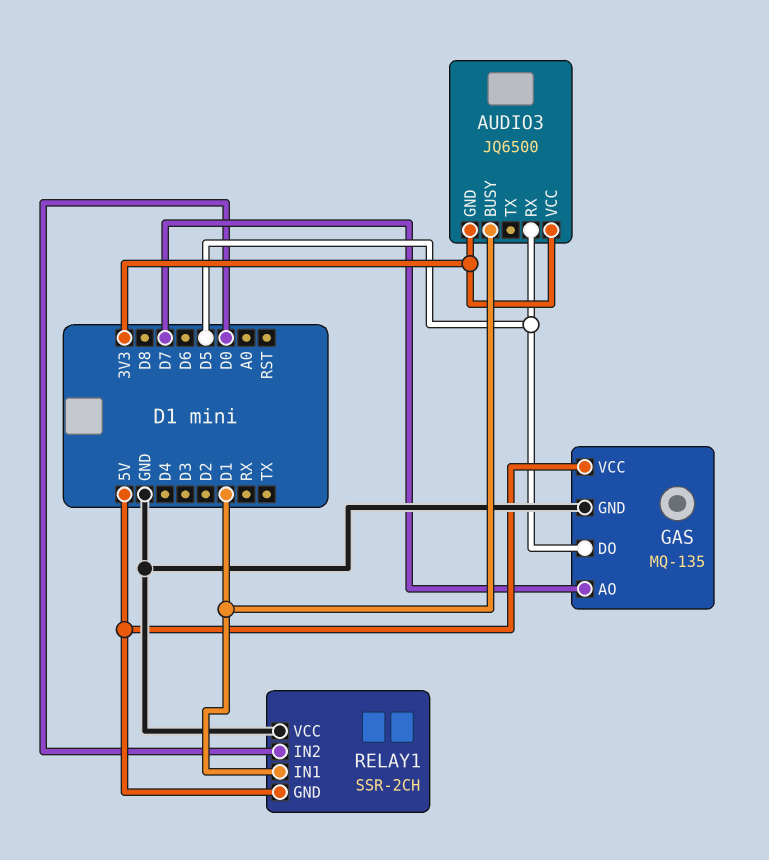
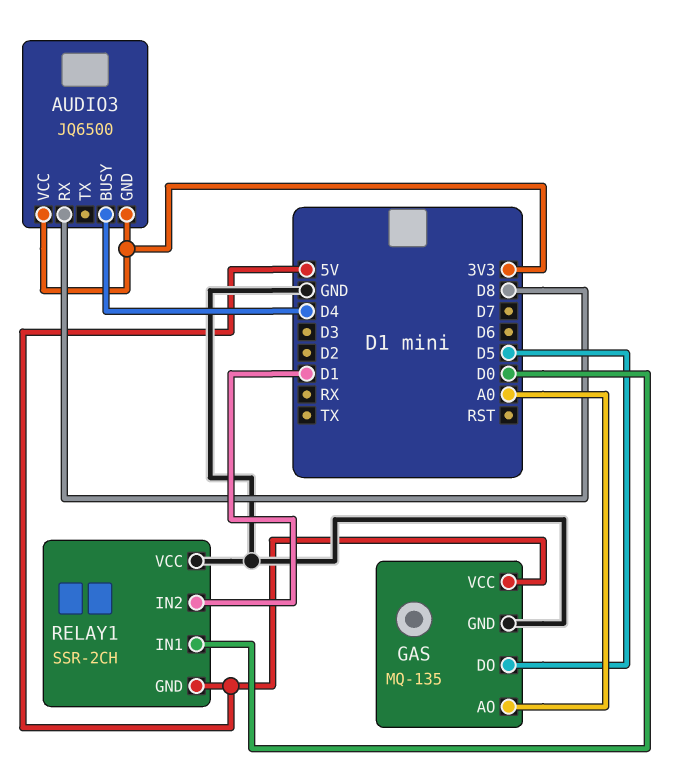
AUDIO3 pin BUSY: D1 -> D4
AUDIO3 pin RX: D5 -> D8
GAS pin AO: D7 -> A0
RELAY1 pin IN1: D1 -> D0
RELAY1 pin IN2: D0 -> D1

